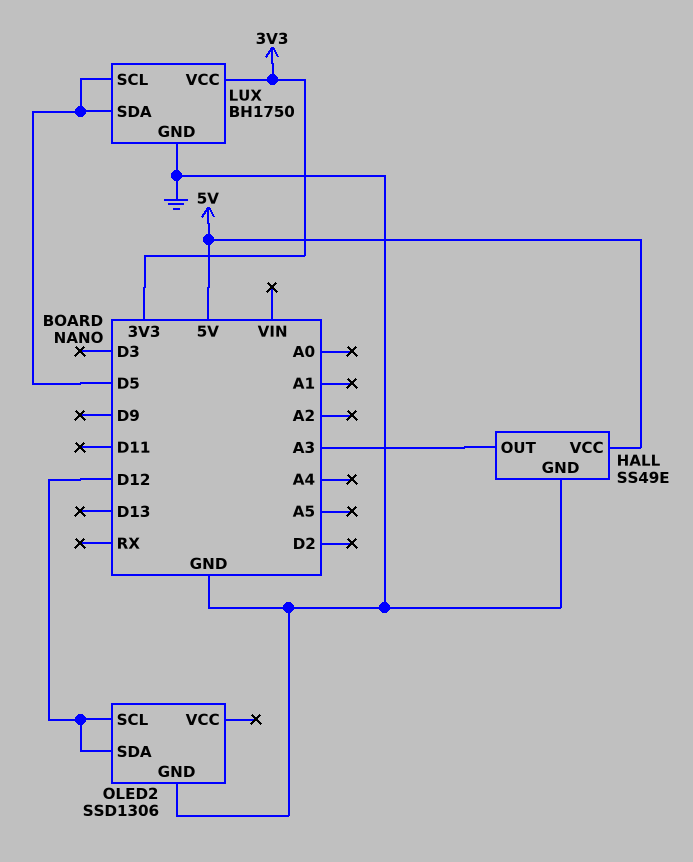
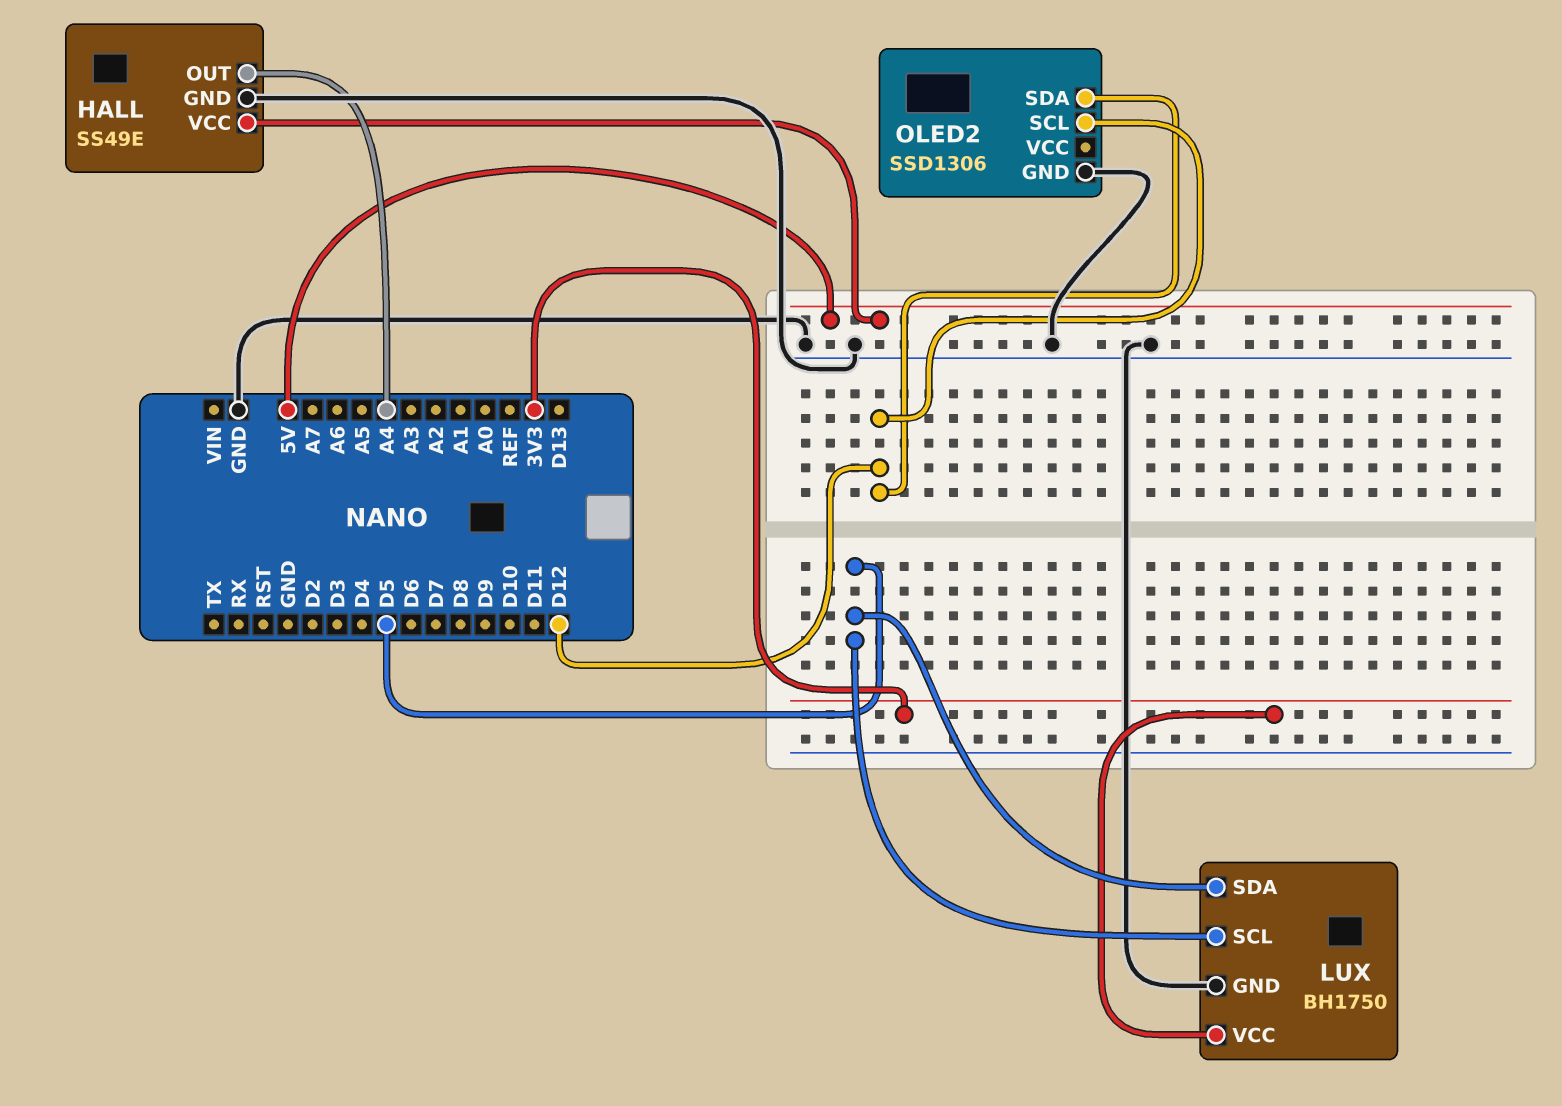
HALL pin OUT: A3 -> A4

